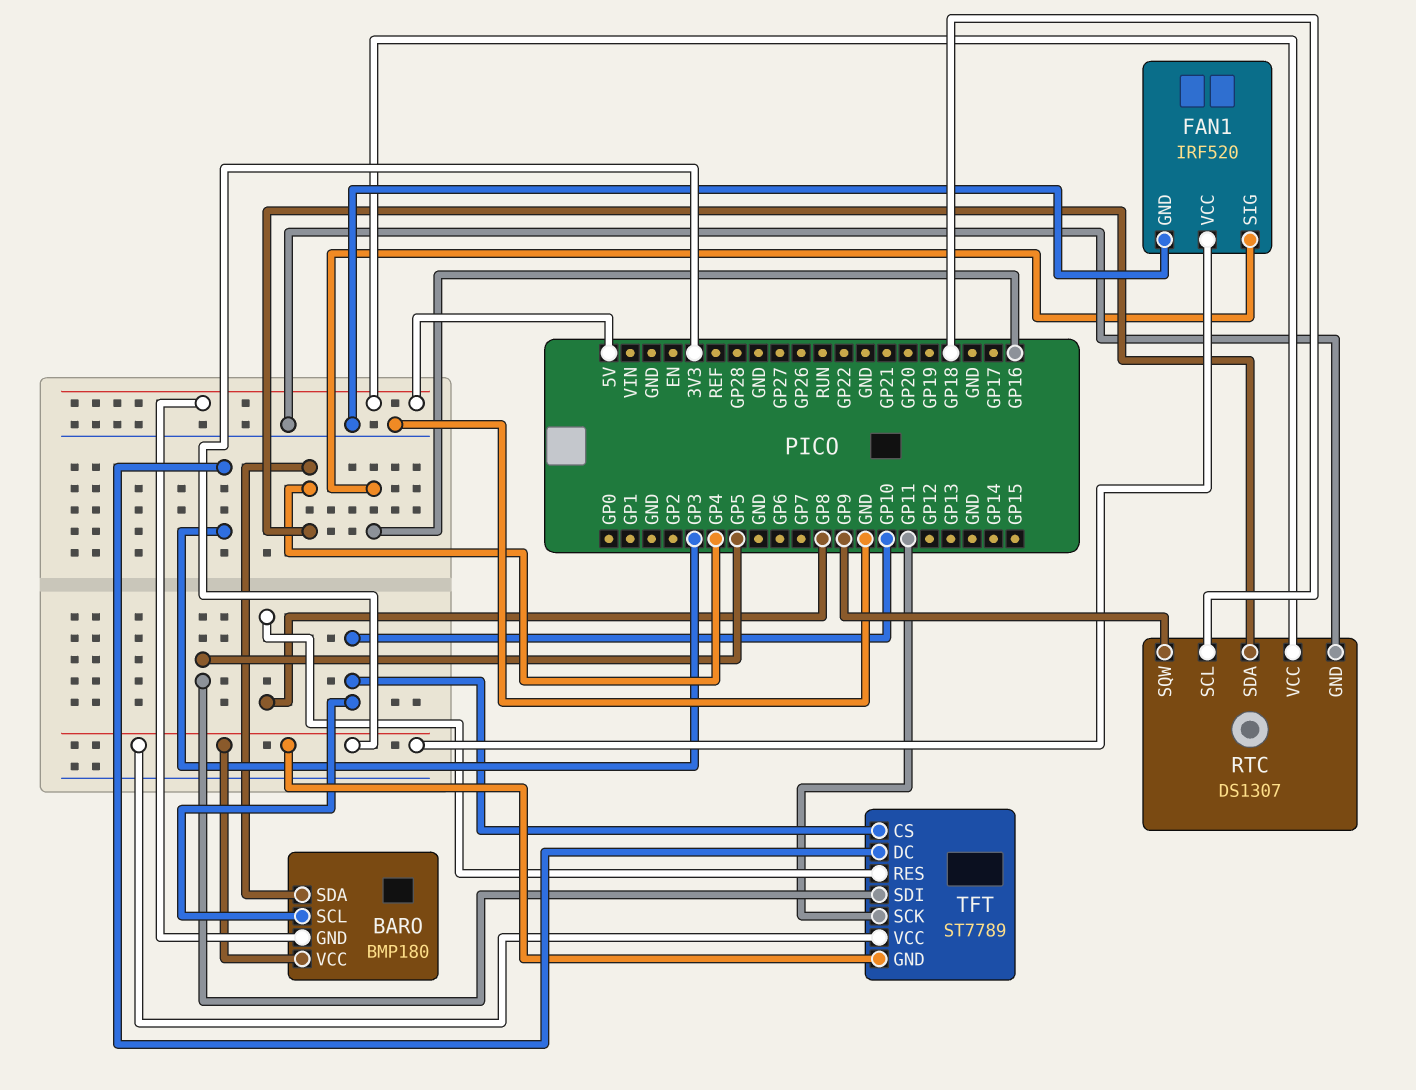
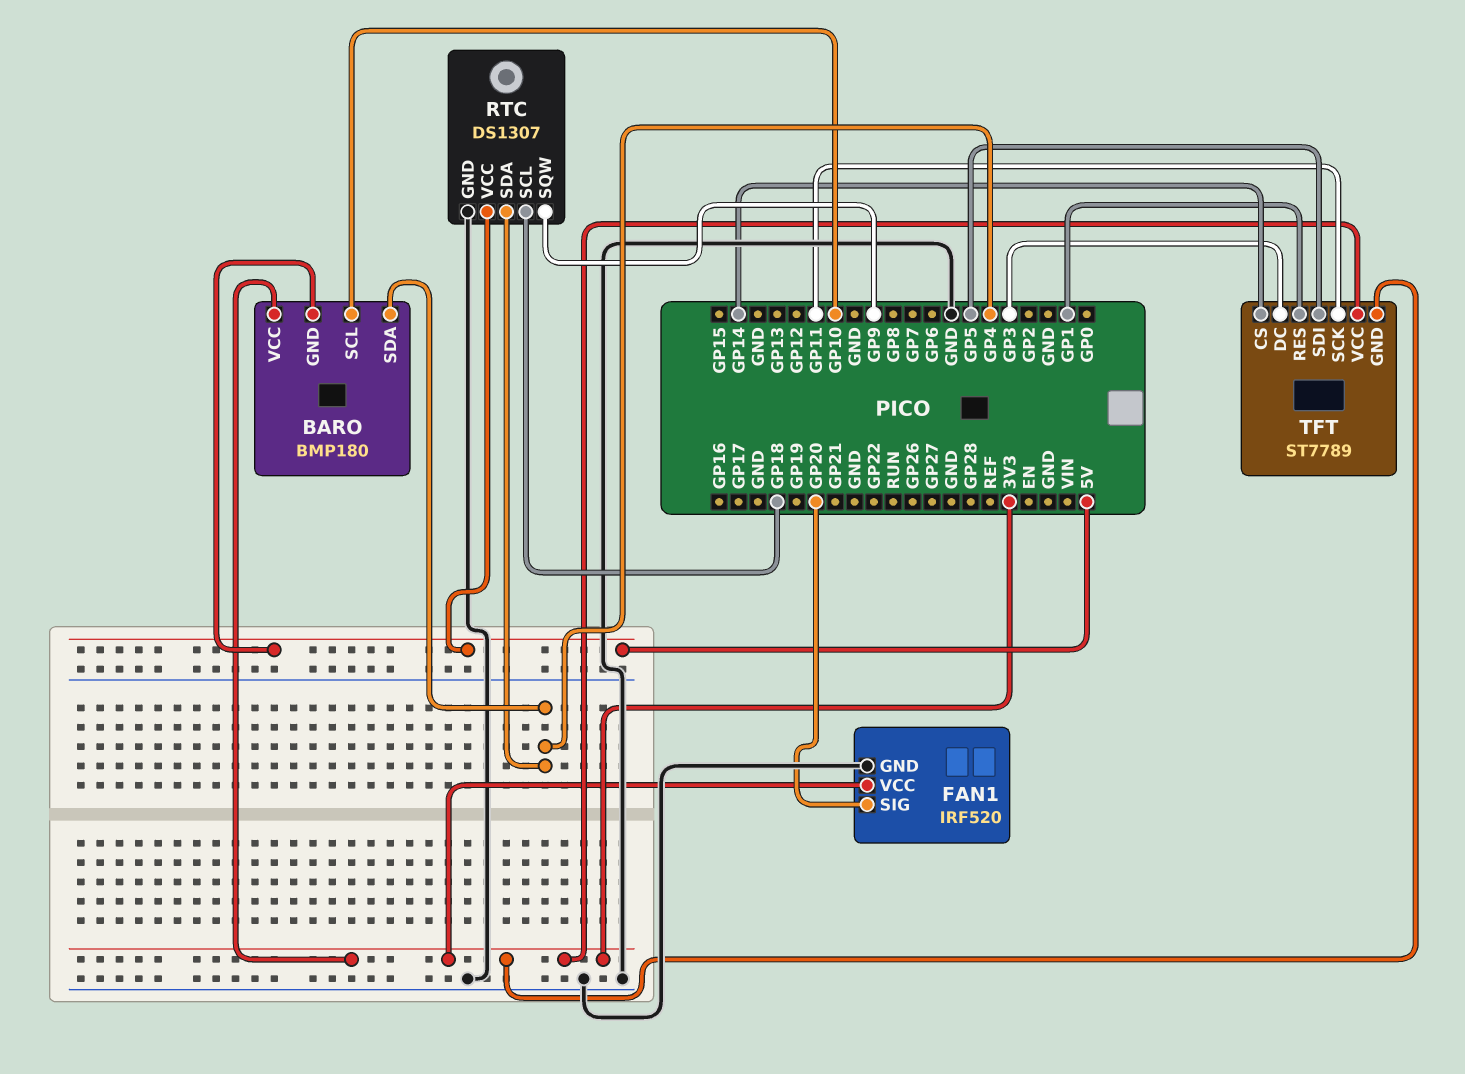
FAN1 pin SIG: GP16 -> GP20
TFT pin CS: GP10 -> GP14
TFT pin RES: GP8 -> GP1

